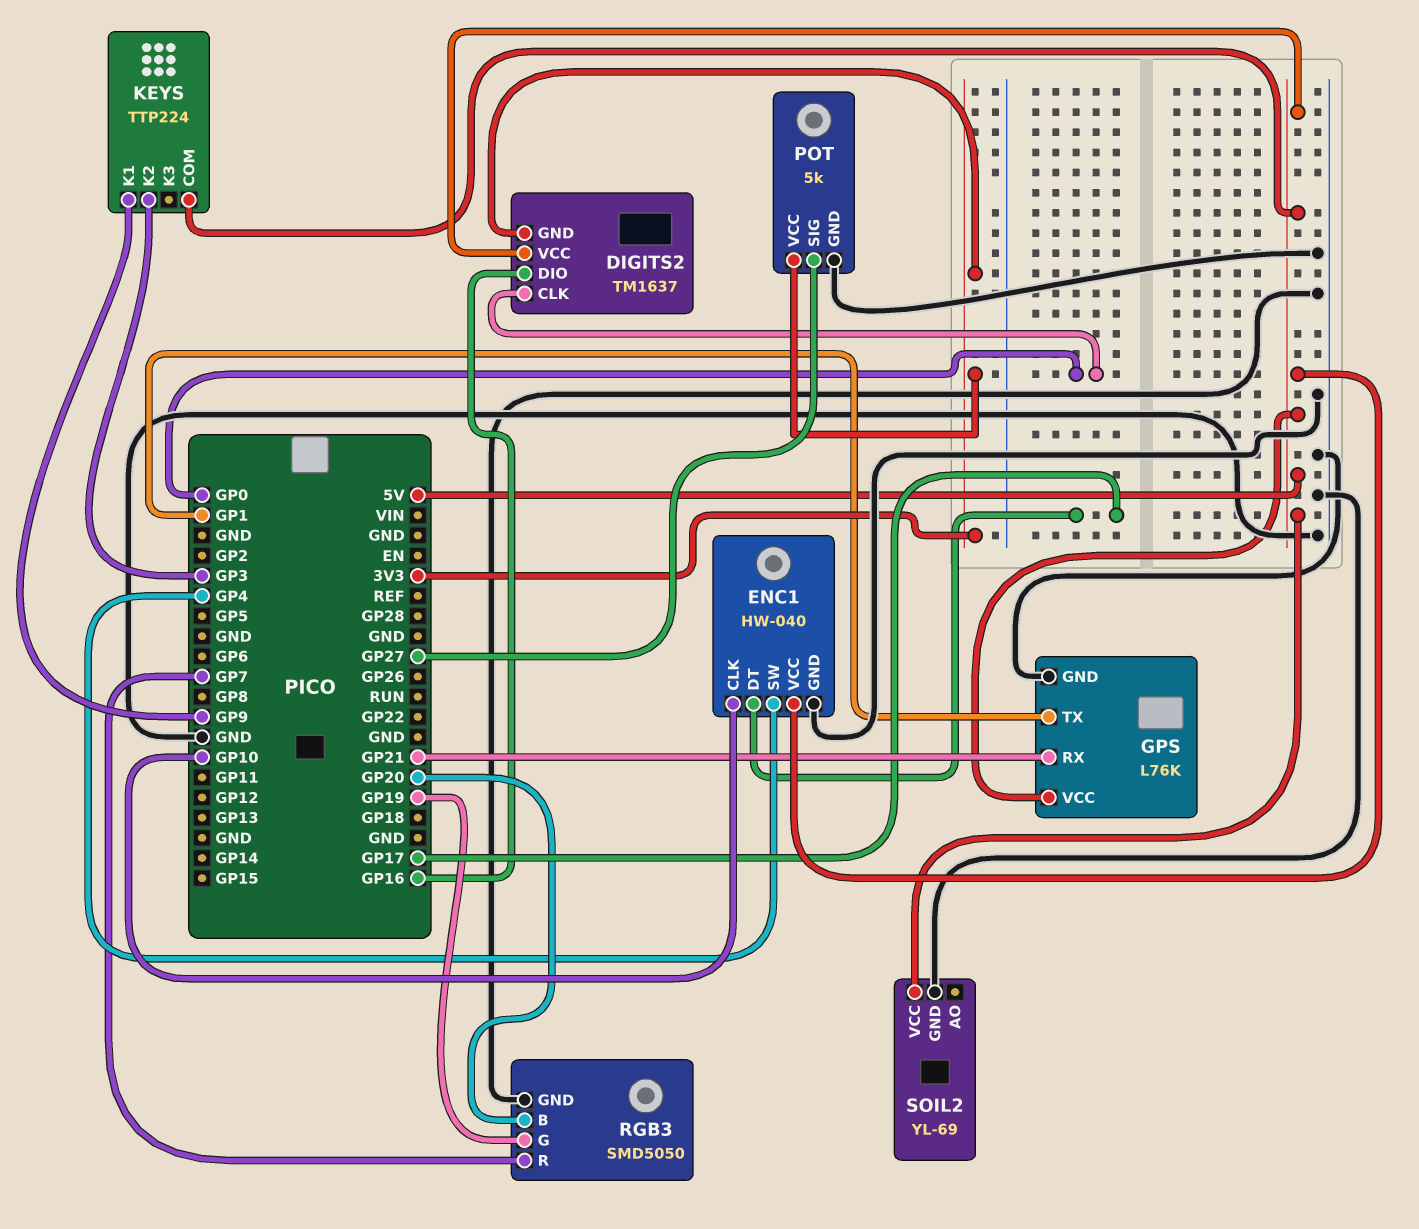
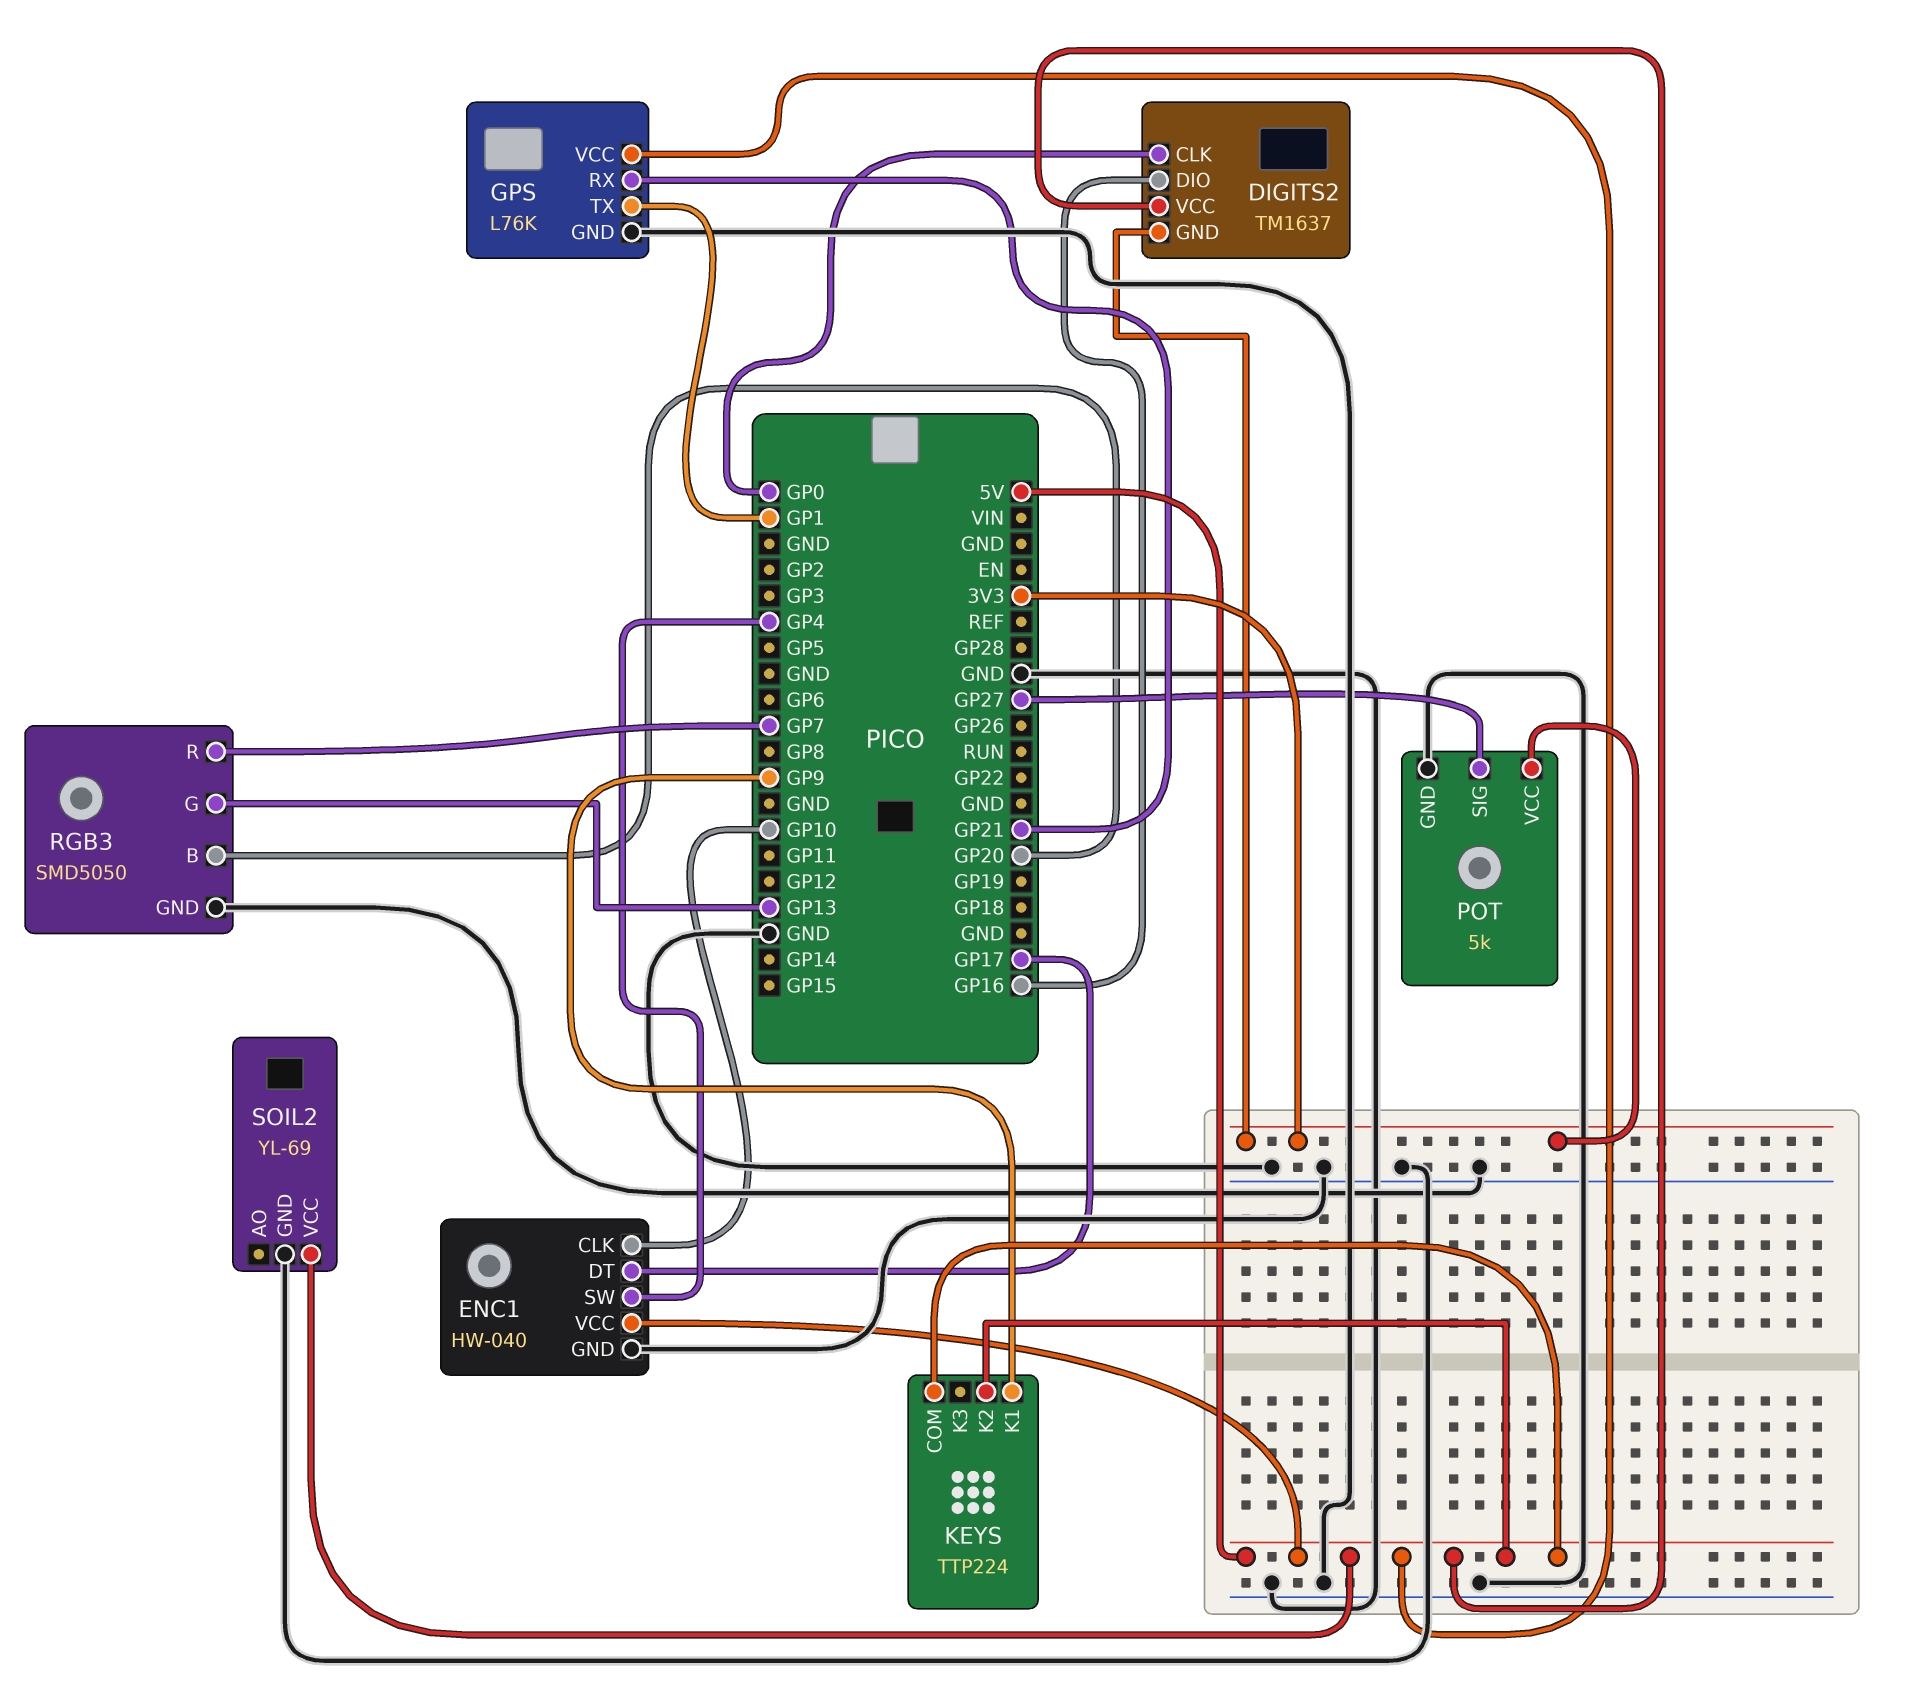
KEYS pin K2: GP3 -> 5V
RGB3 pin G: GP19 -> GP13

